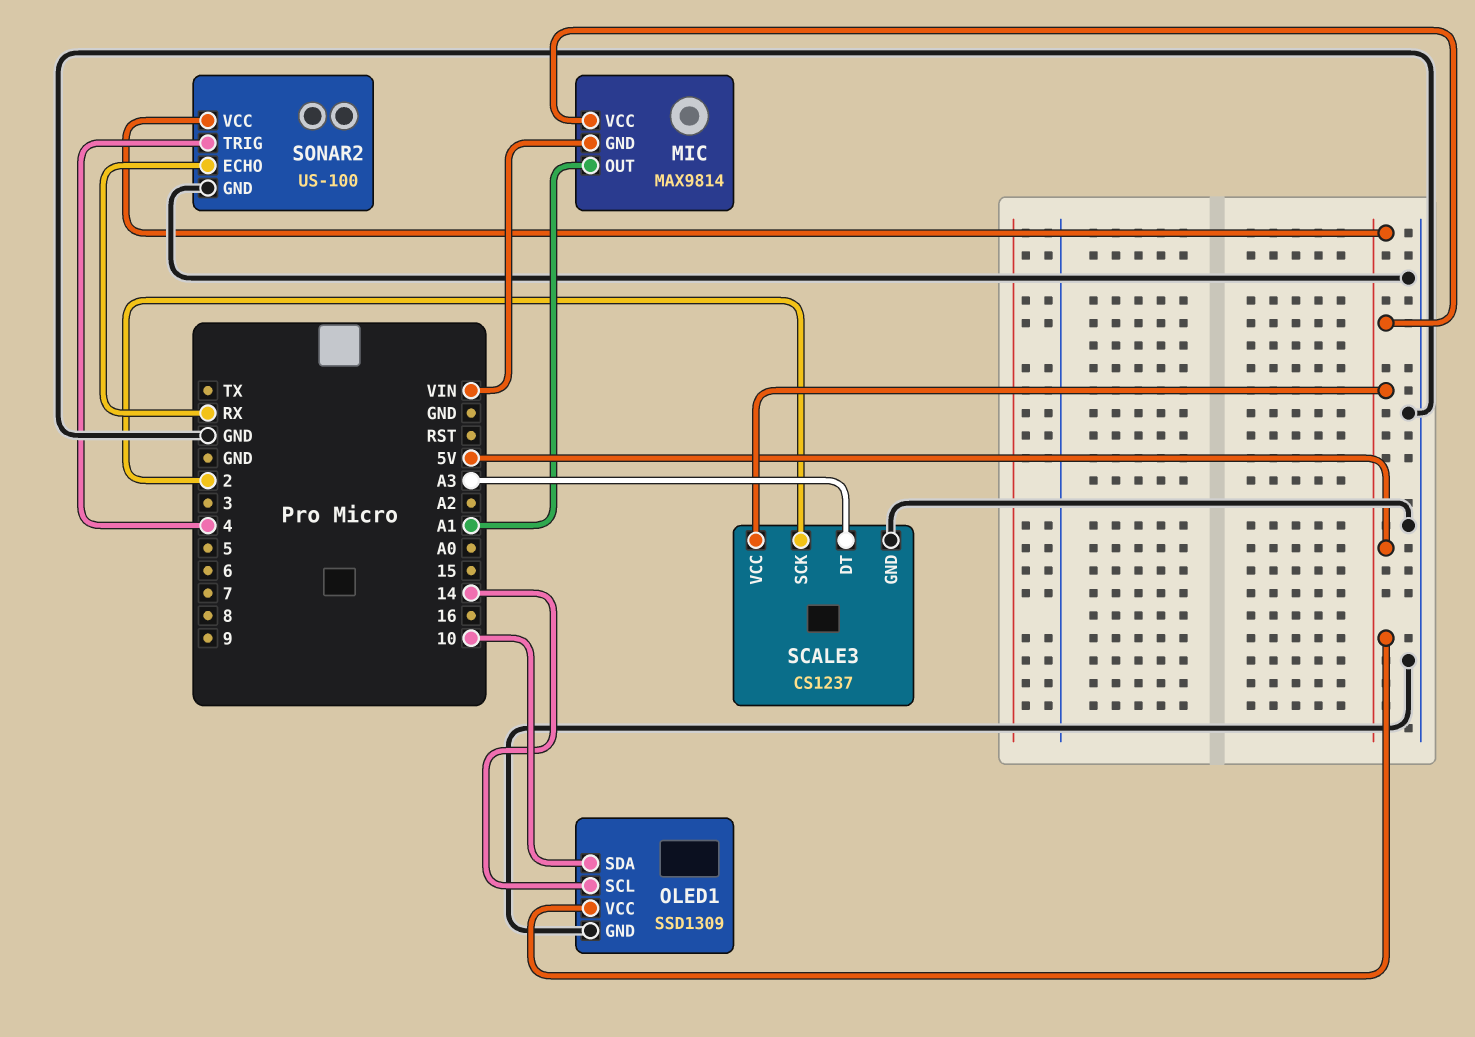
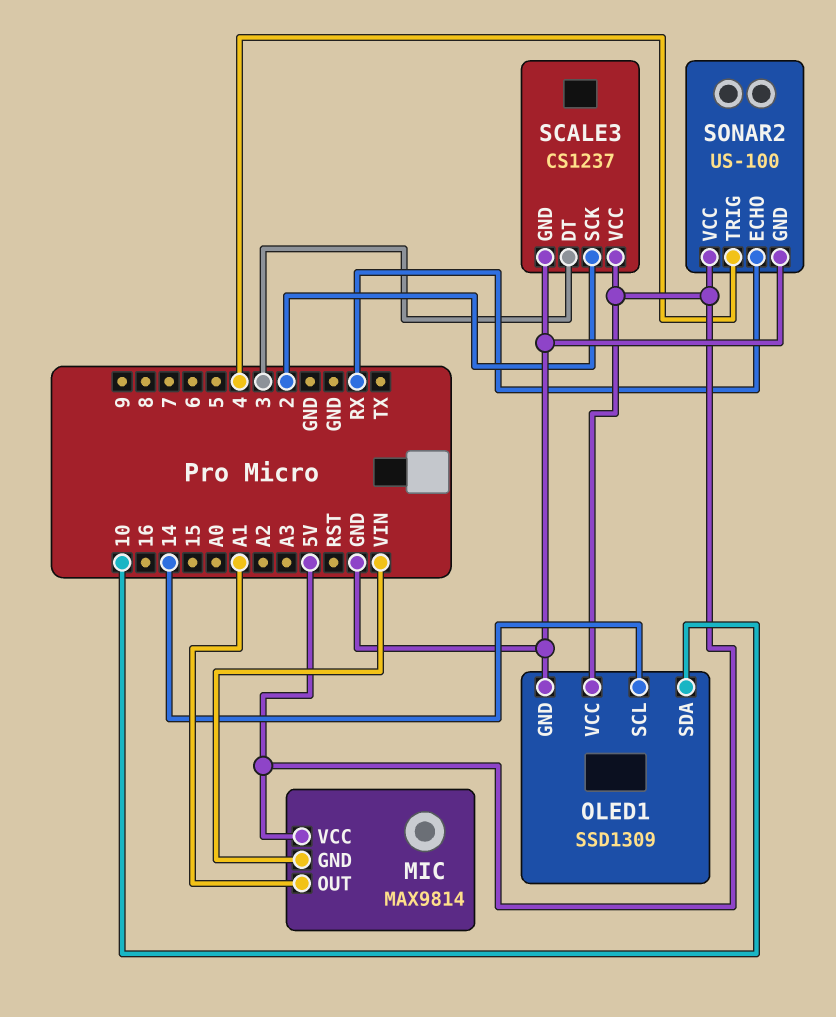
SCALE3 pin DT: A3 -> 3

